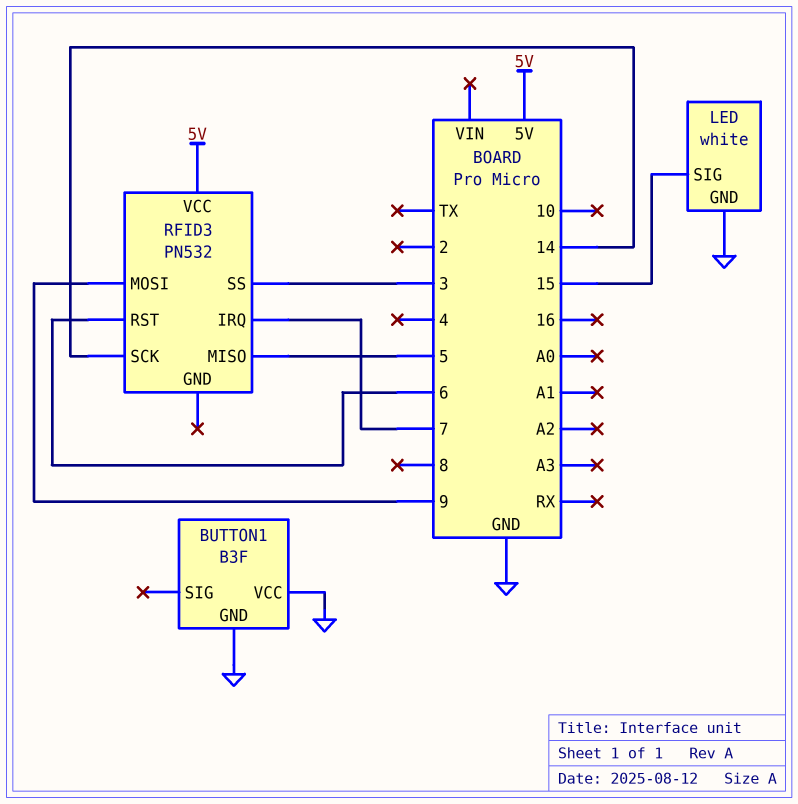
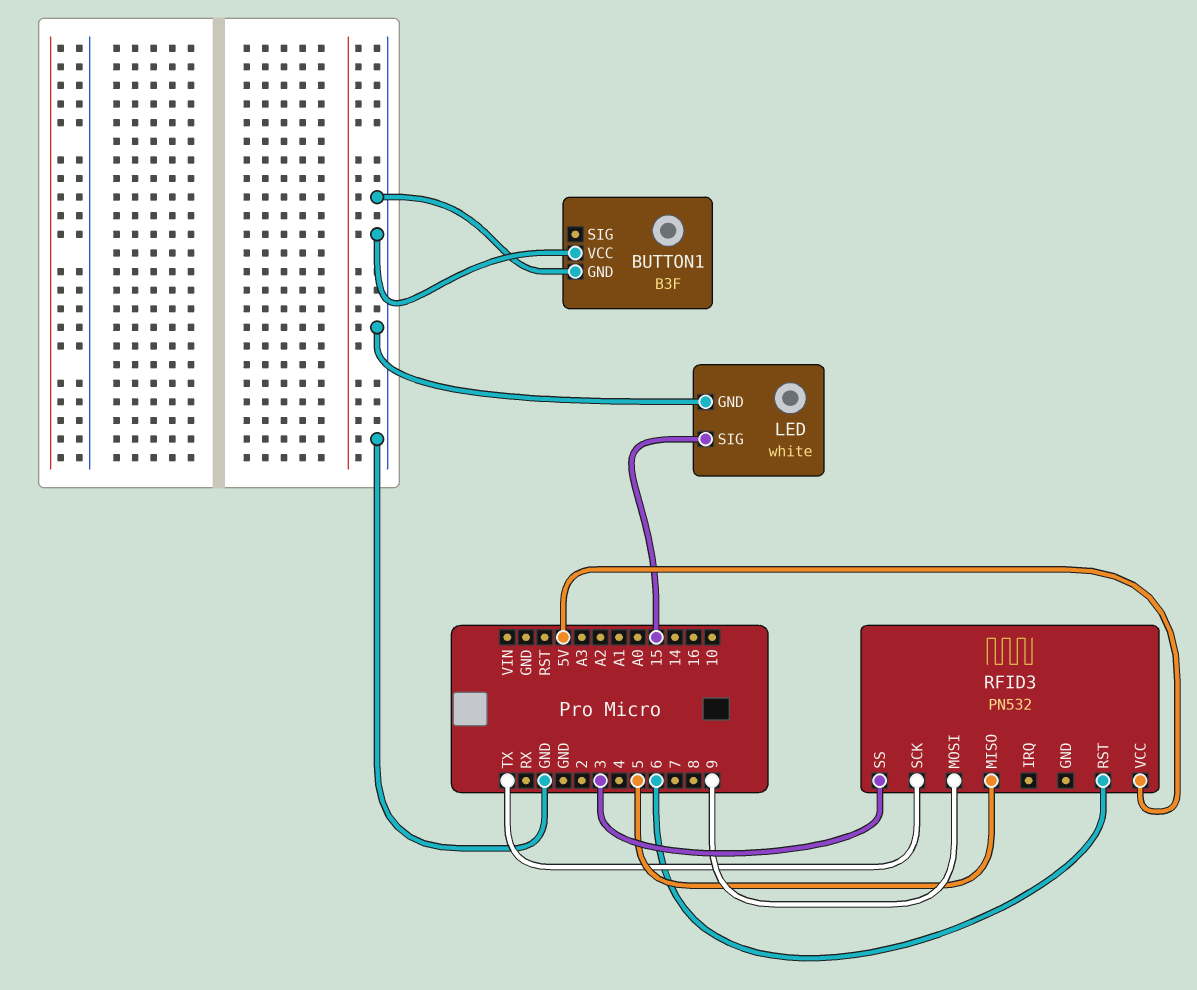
RFID3 pin IRQ: 7 -> none
RFID3 pin SCK: 14 -> TX

